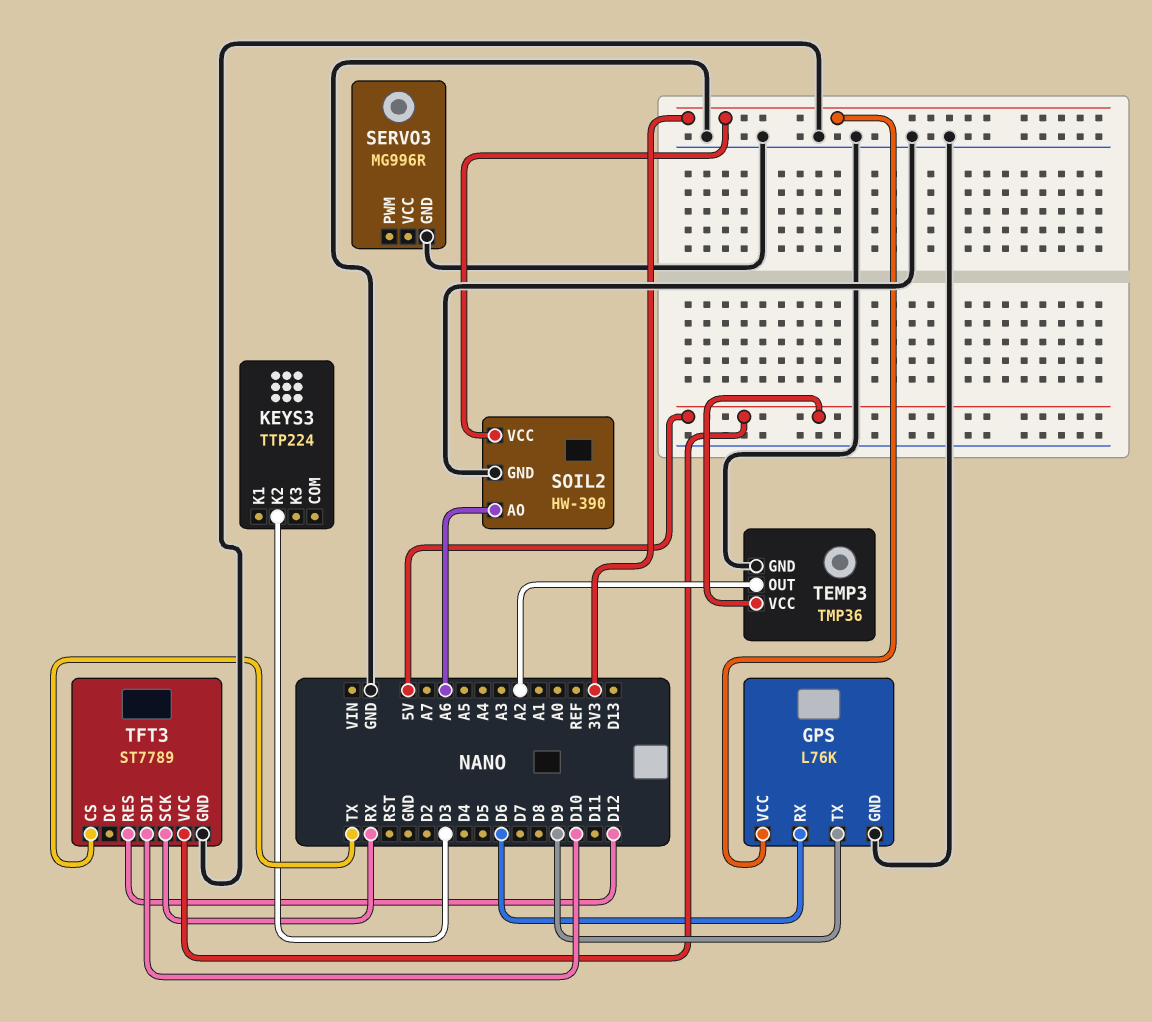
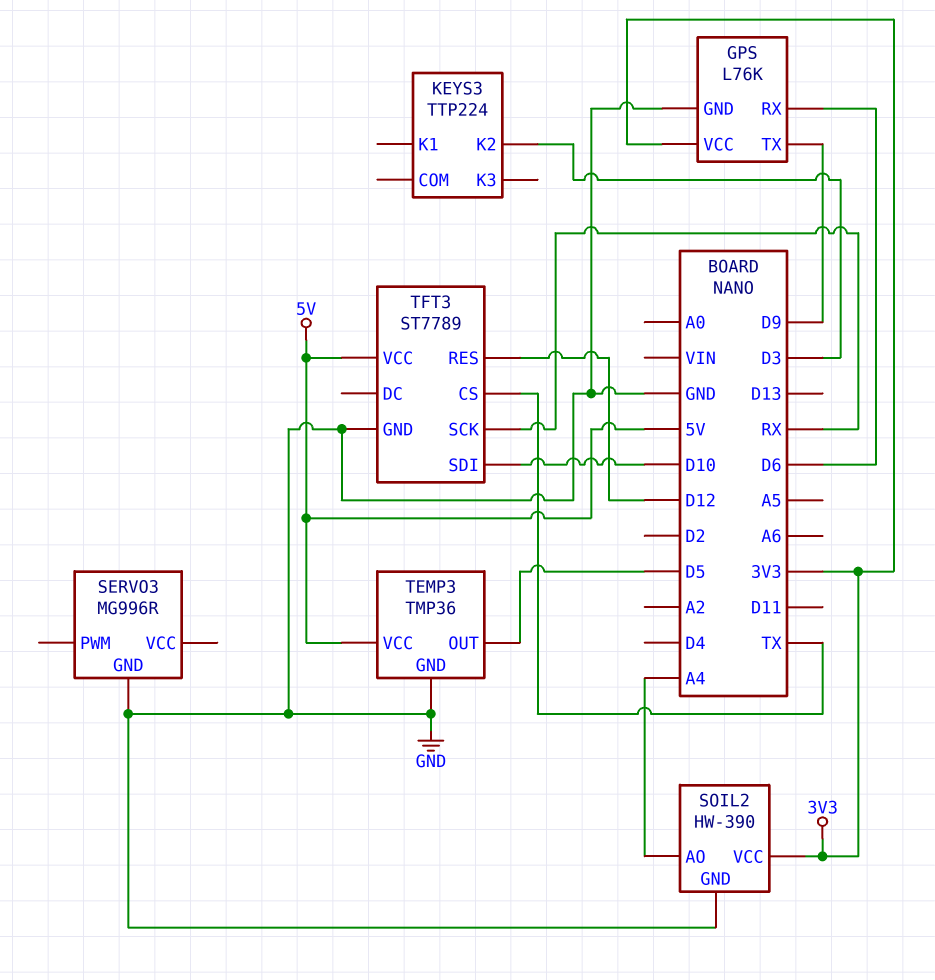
SOIL2 pin AO: A6 -> A4
TEMP3 pin OUT: A2 -> D5

